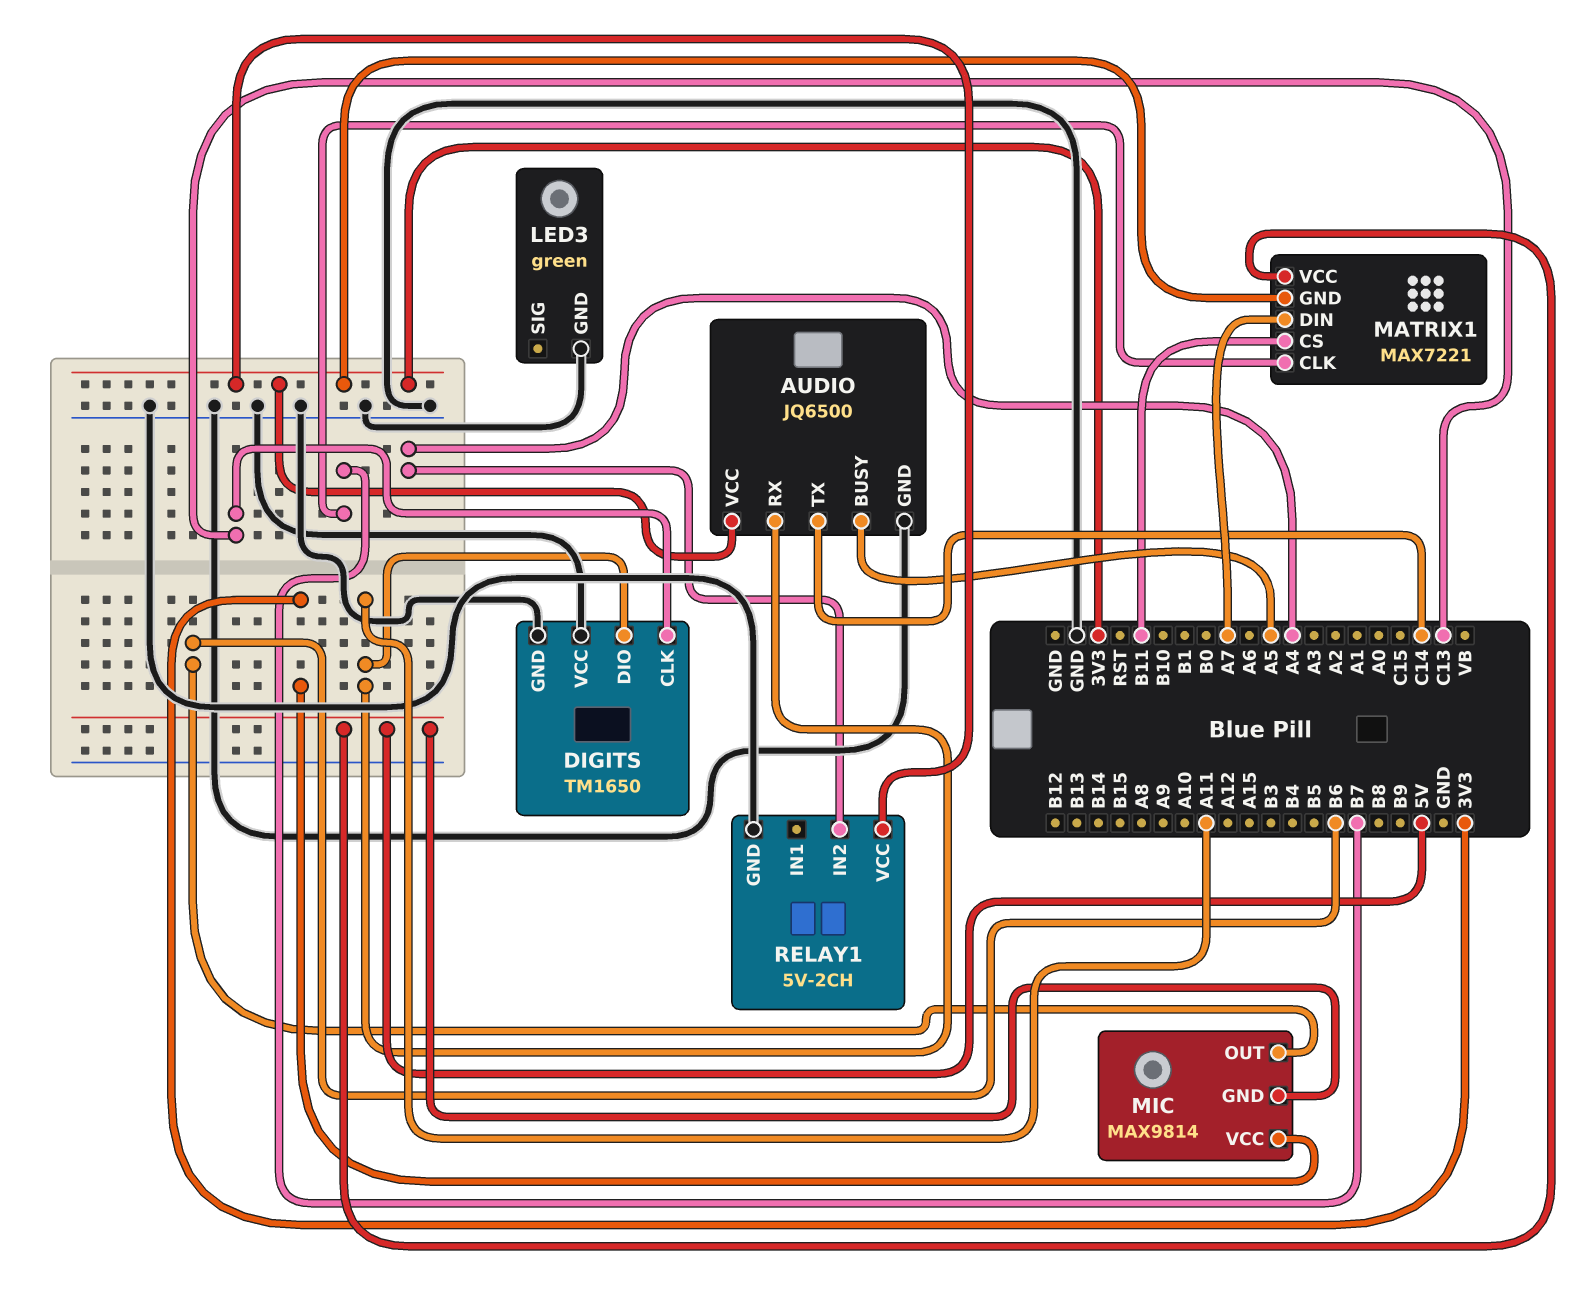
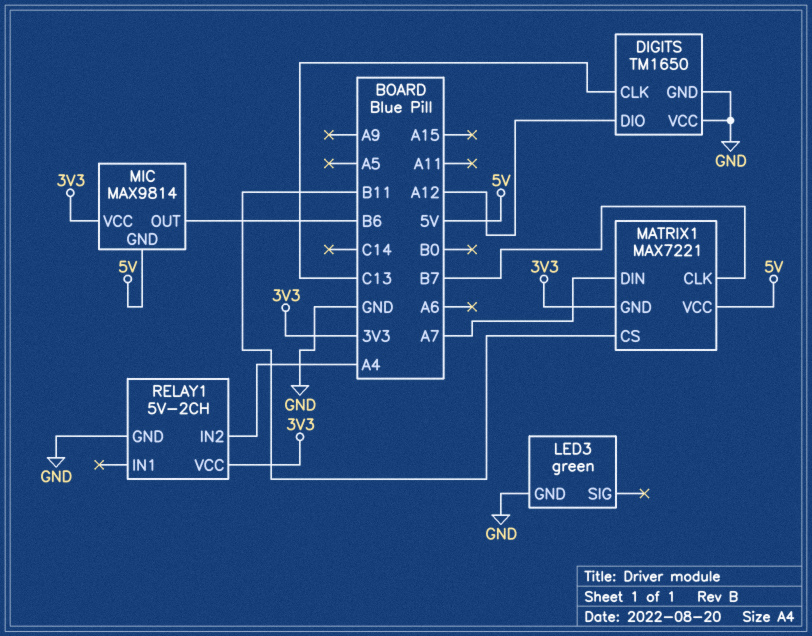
AUDIO: JQ6500 -> none
AUDIO pin BUSY: A5 -> none
AUDIO pin GND: GND -> none
AUDIO pin RX: A11 -> none
AUDIO pin TX: C14 -> none
AUDIO pin VCC: 3V3 -> none
DIGITS pin DIO: A11 -> A12

